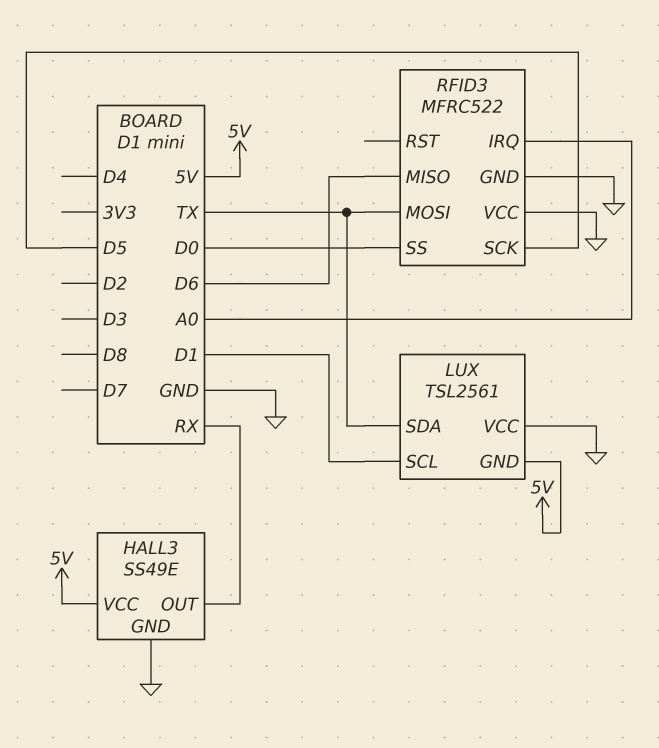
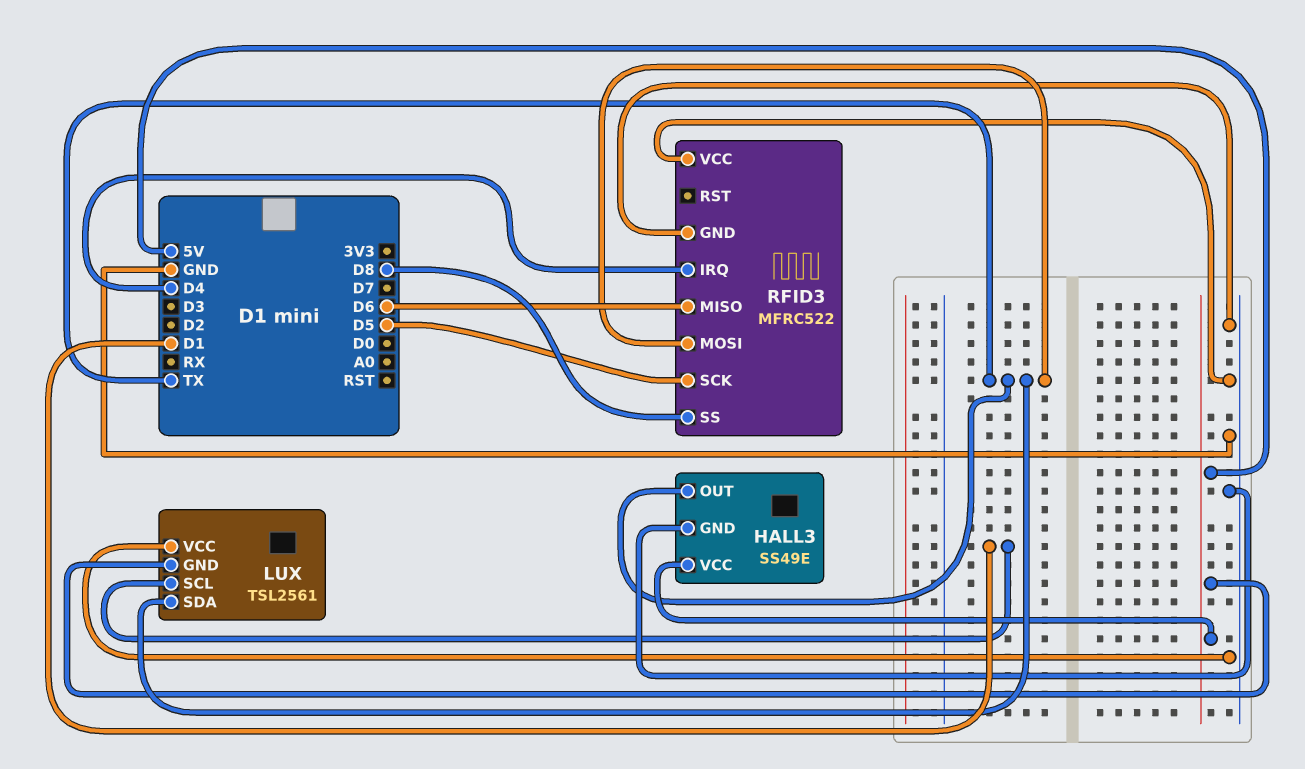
HALL3 pin OUT: RX -> TX
RFID3 pin IRQ: A0 -> D4
RFID3 pin SS: D0 -> D8

